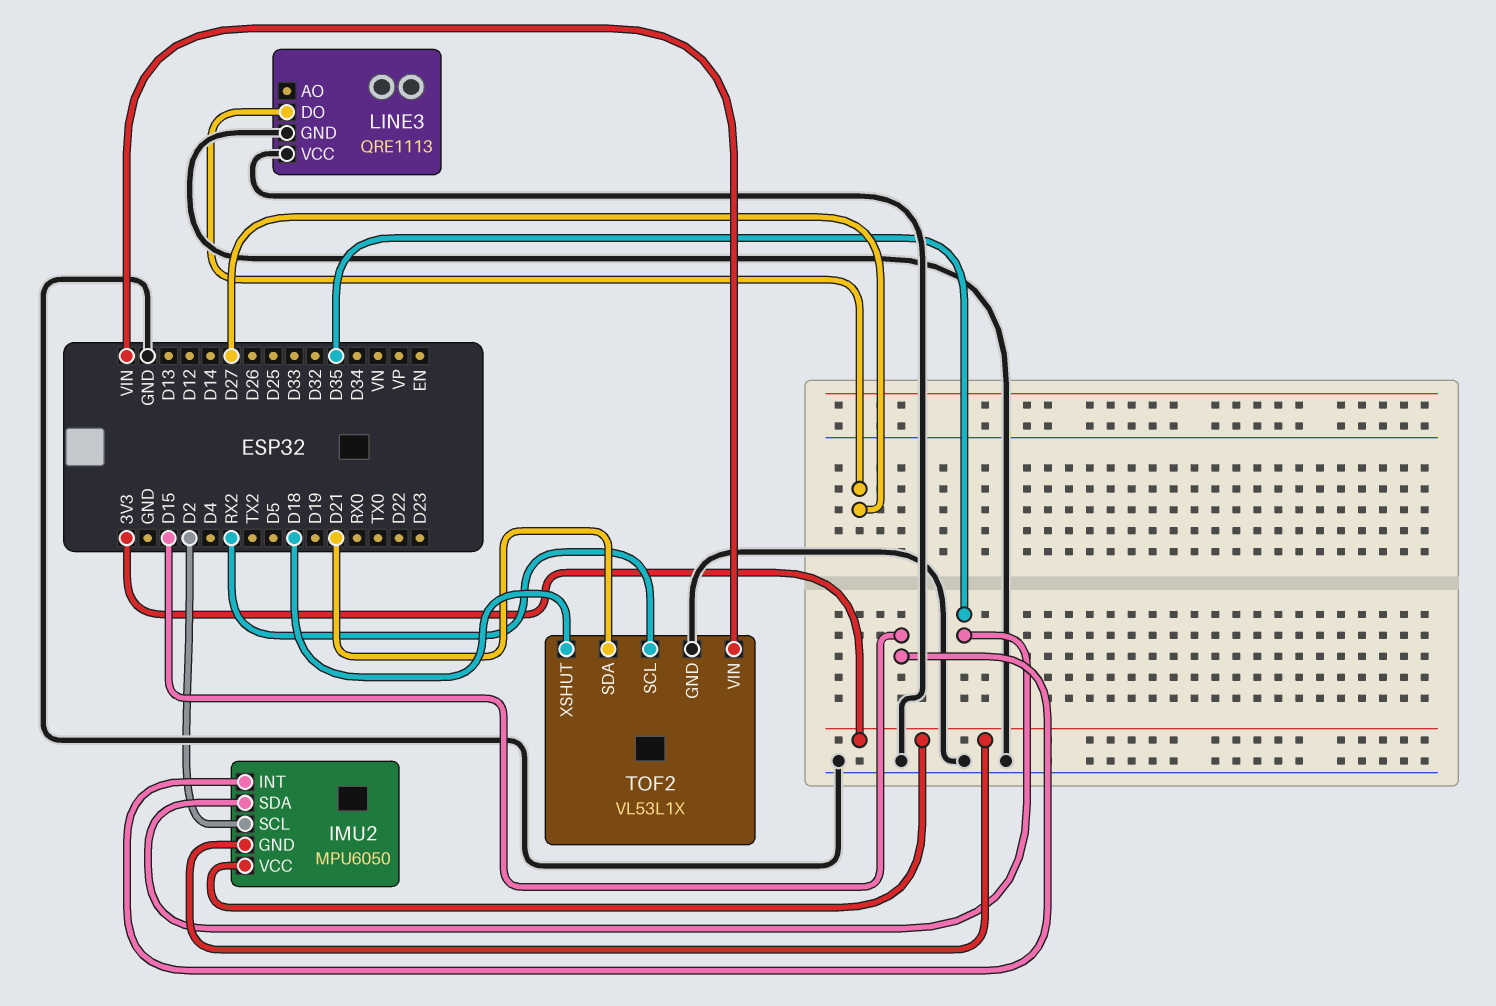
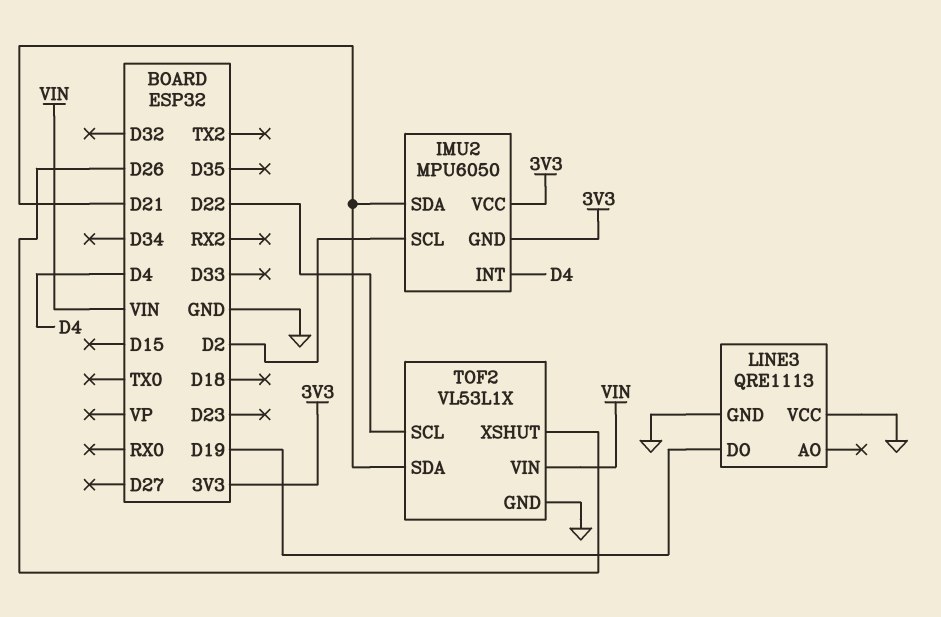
IMU2 pin INT: D15 -> D4
IMU2 pin SDA: D35 -> D21
LINE3 pin DO: D27 -> D19
TOF2 pin SCL: RX2 -> D22
TOF2 pin XSHUT: D18 -> D26

